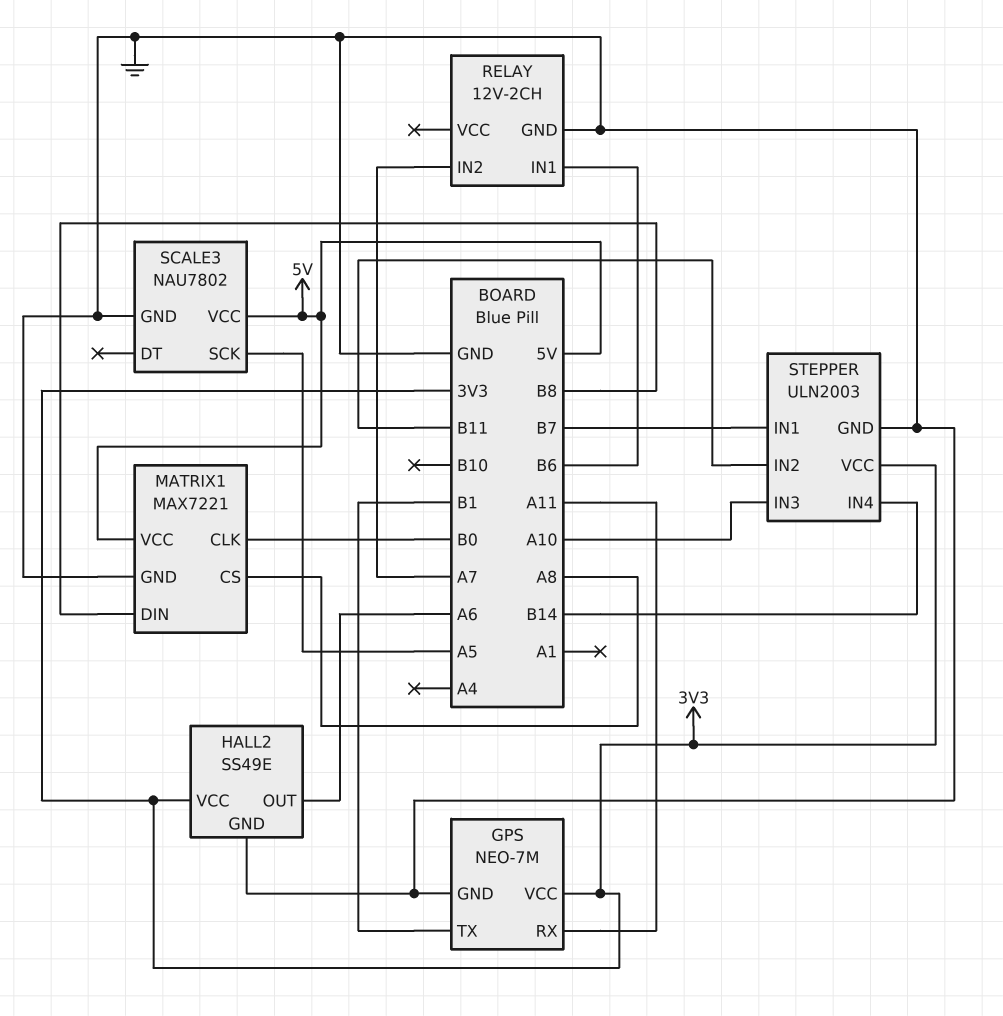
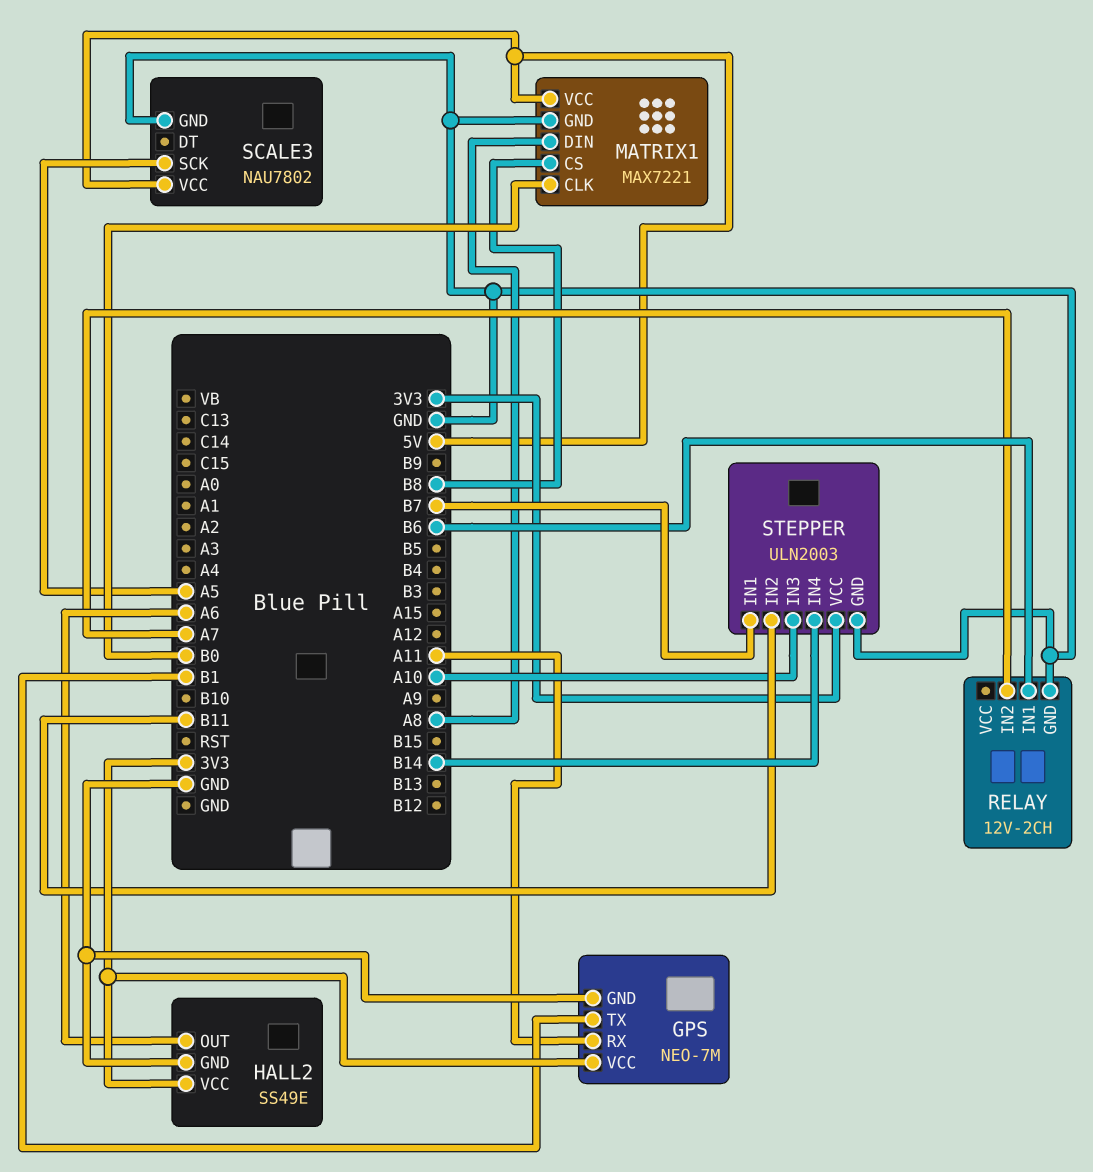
MATRIX1 pin CS: A8 -> B8
MATRIX1 pin DIN: B8 -> A8

